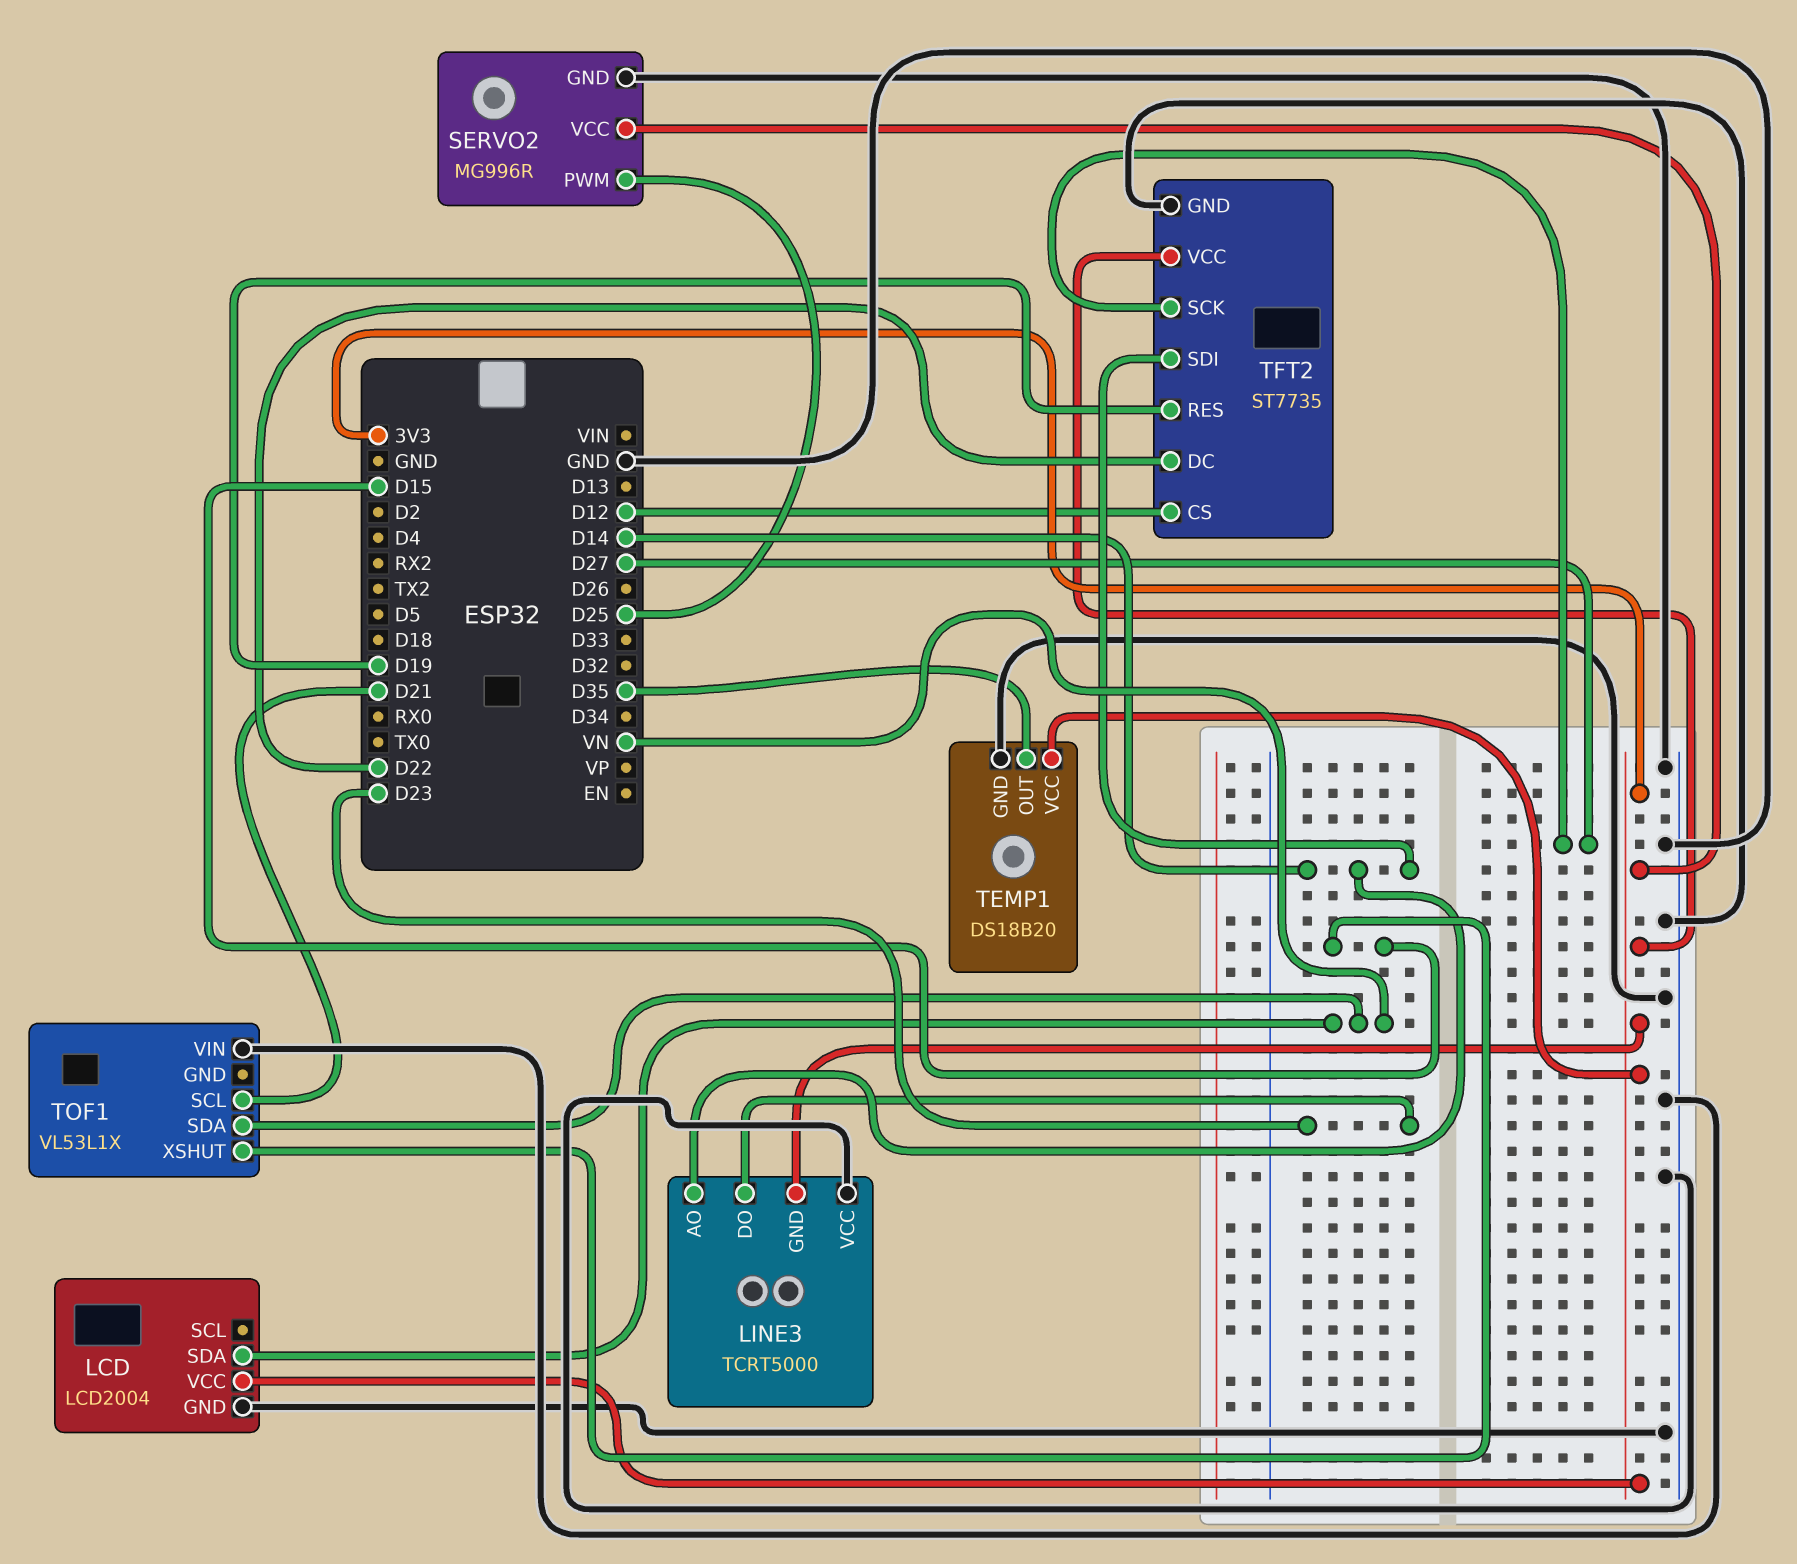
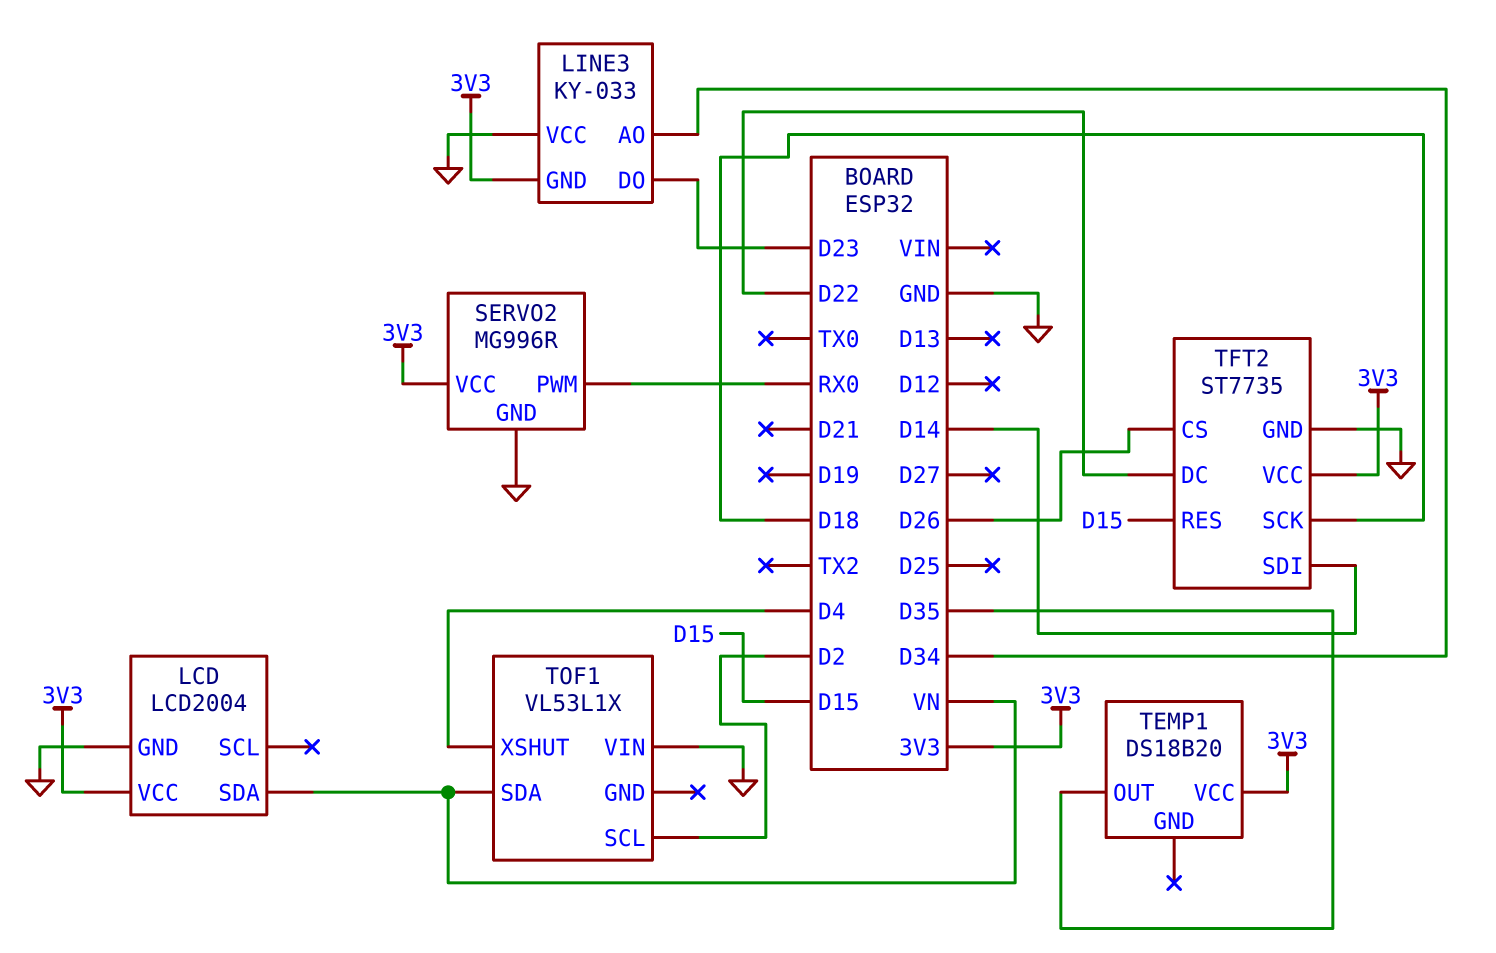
LINE3: TCRT5000 -> KY-033
LINE3 pin AO: D14 -> D34
SERVO2 pin PWM: D25 -> RX0
TEMP1 pin GND: GND -> none
TFT2 pin CS: D12 -> D26
TFT2 pin RES: D19 -> D15
TFT2 pin SCK: D27 -> D18
TOF1 pin SCL: D21 -> D2
TOF1 pin XSHUT: D15 -> D4

